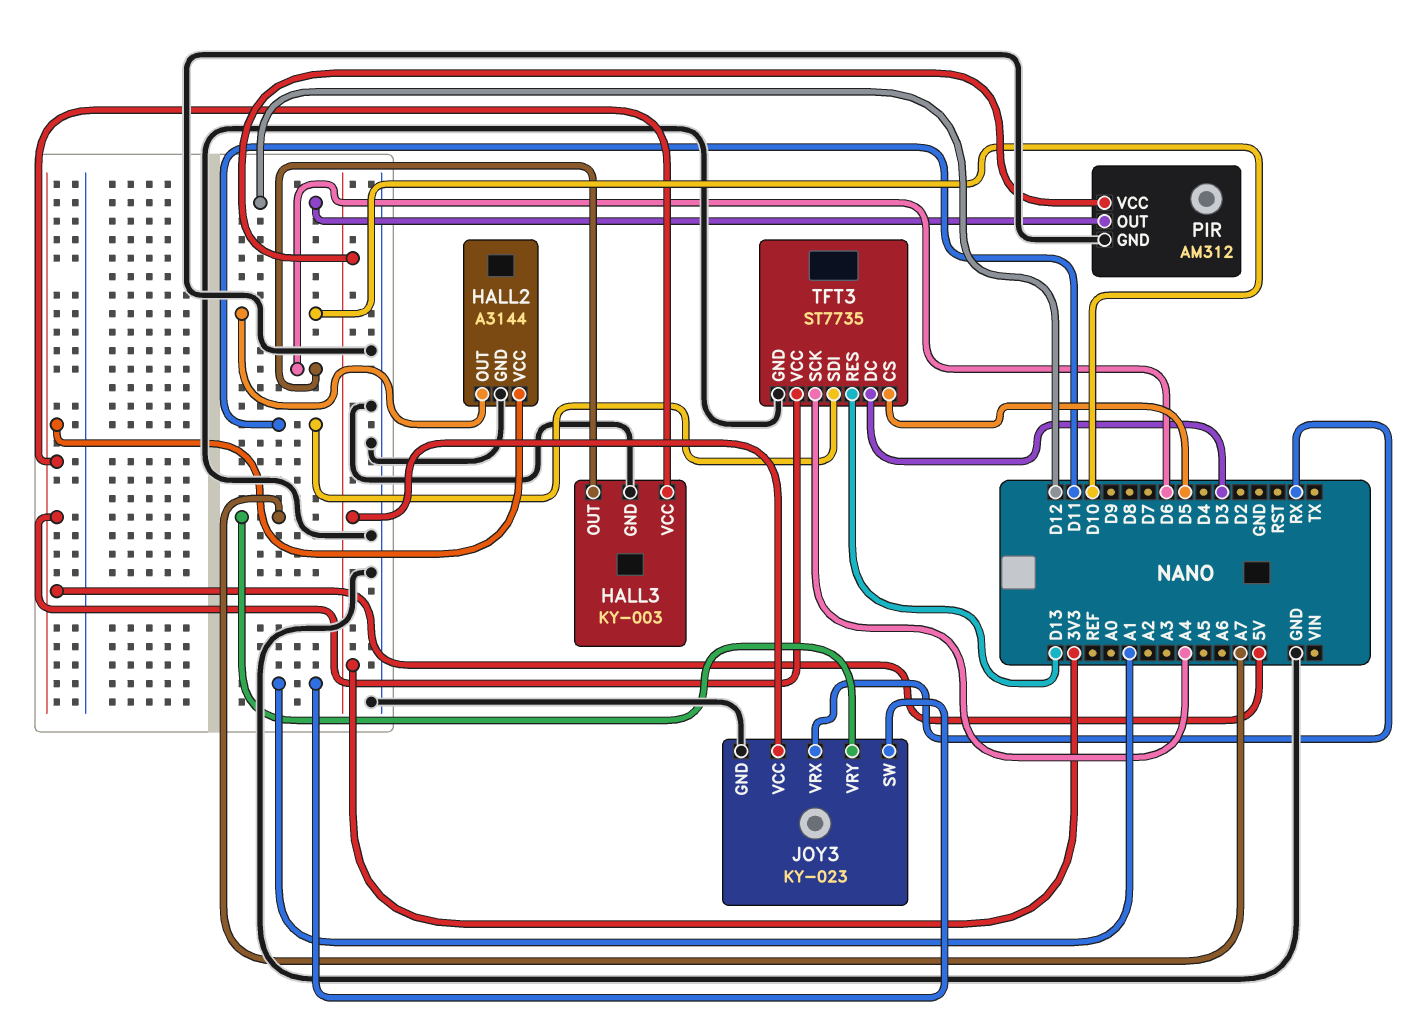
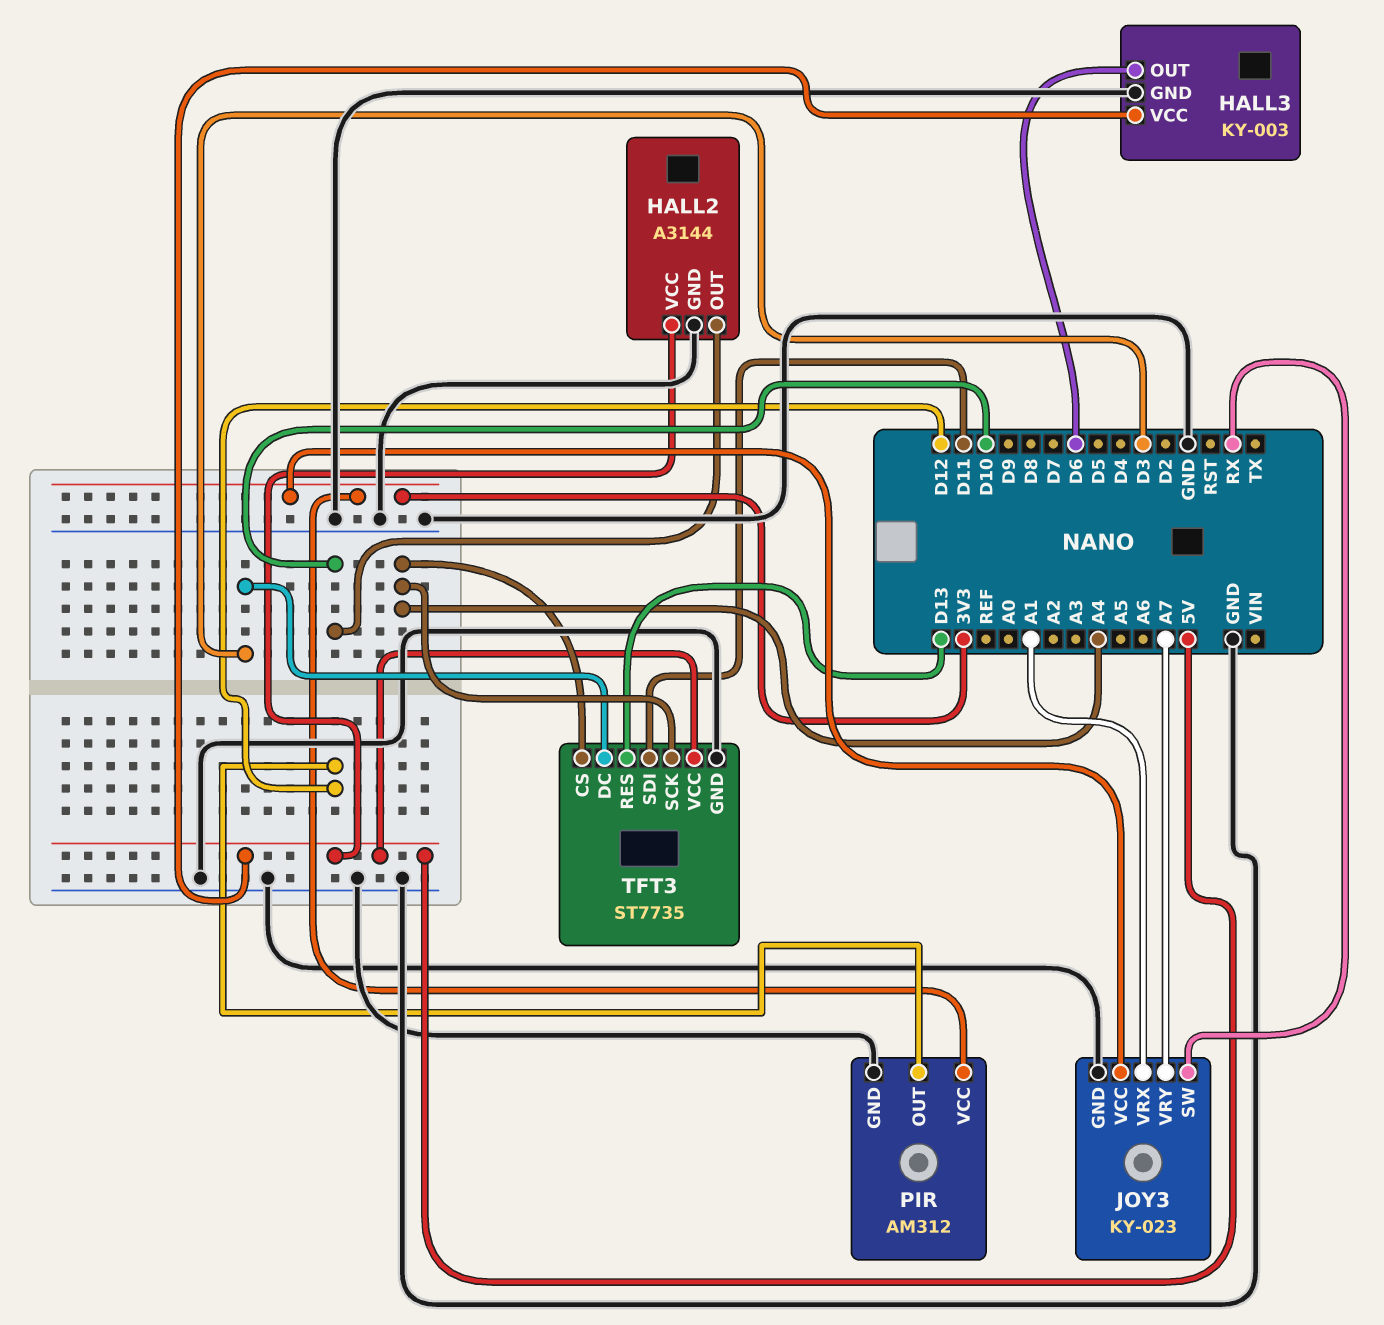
JOY3 pin SW: A1 -> RX
JOY3 pin VRX: RX -> A1
TFT3 pin CS: D5 -> A4

